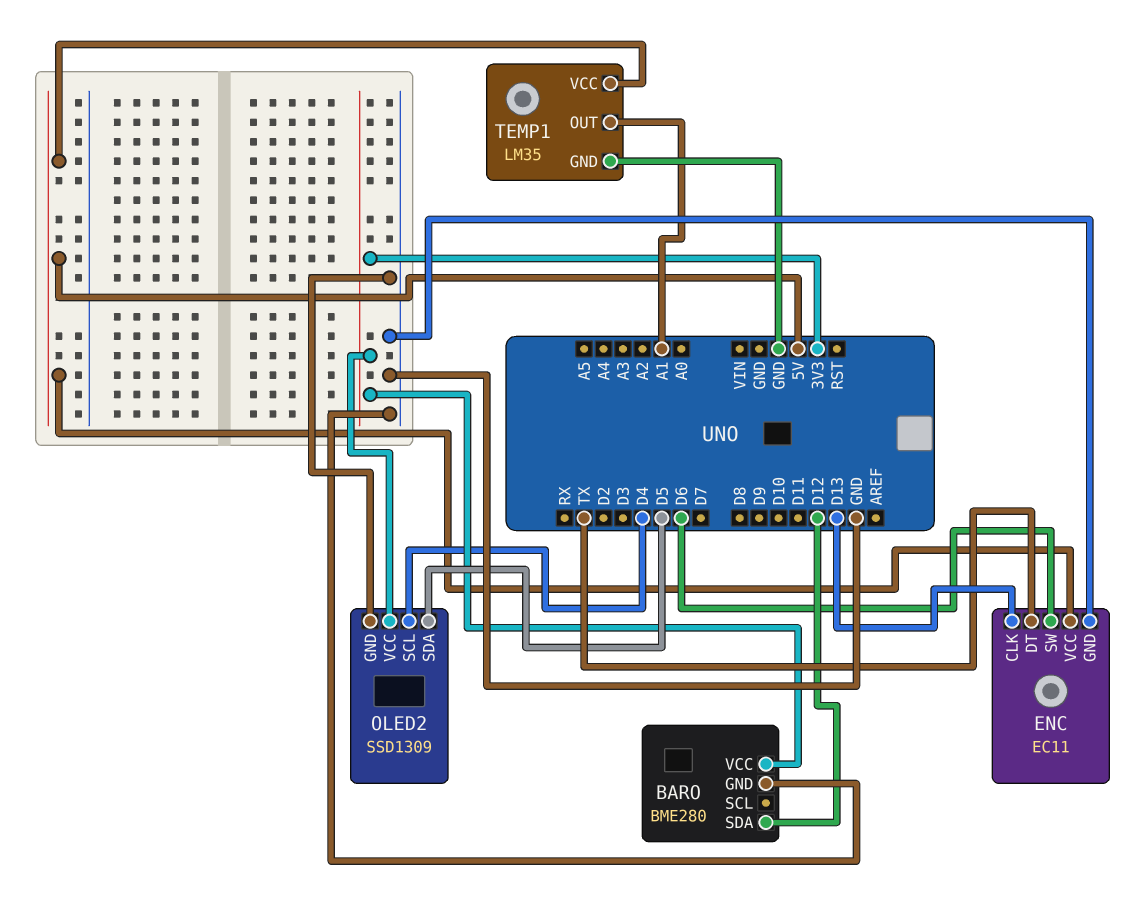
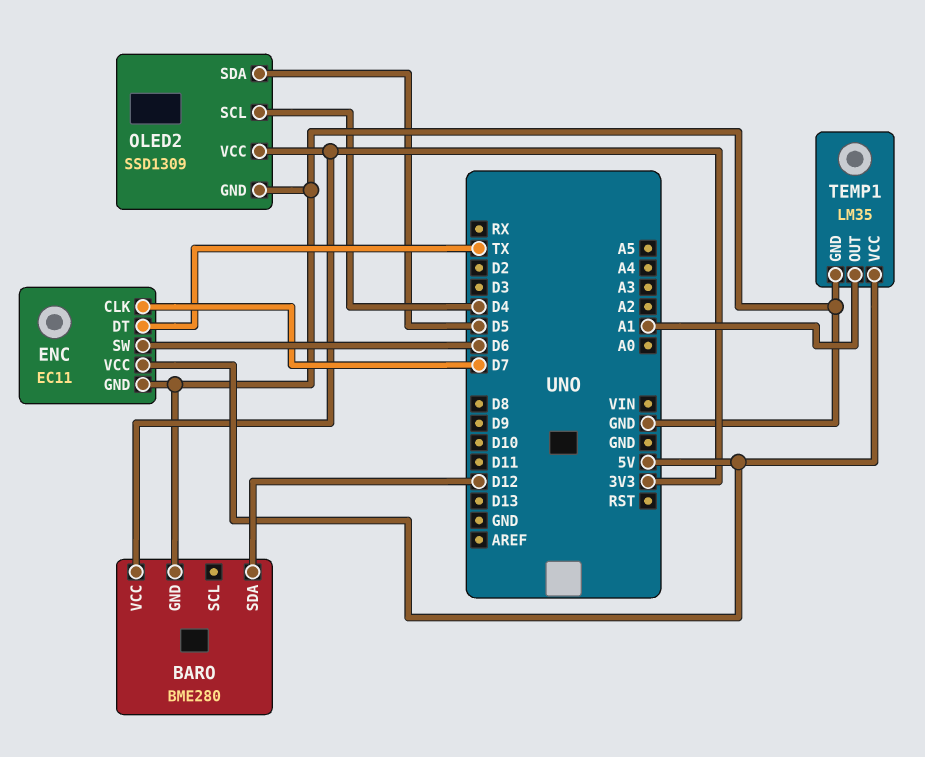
ENC pin CLK: D13 -> D7

